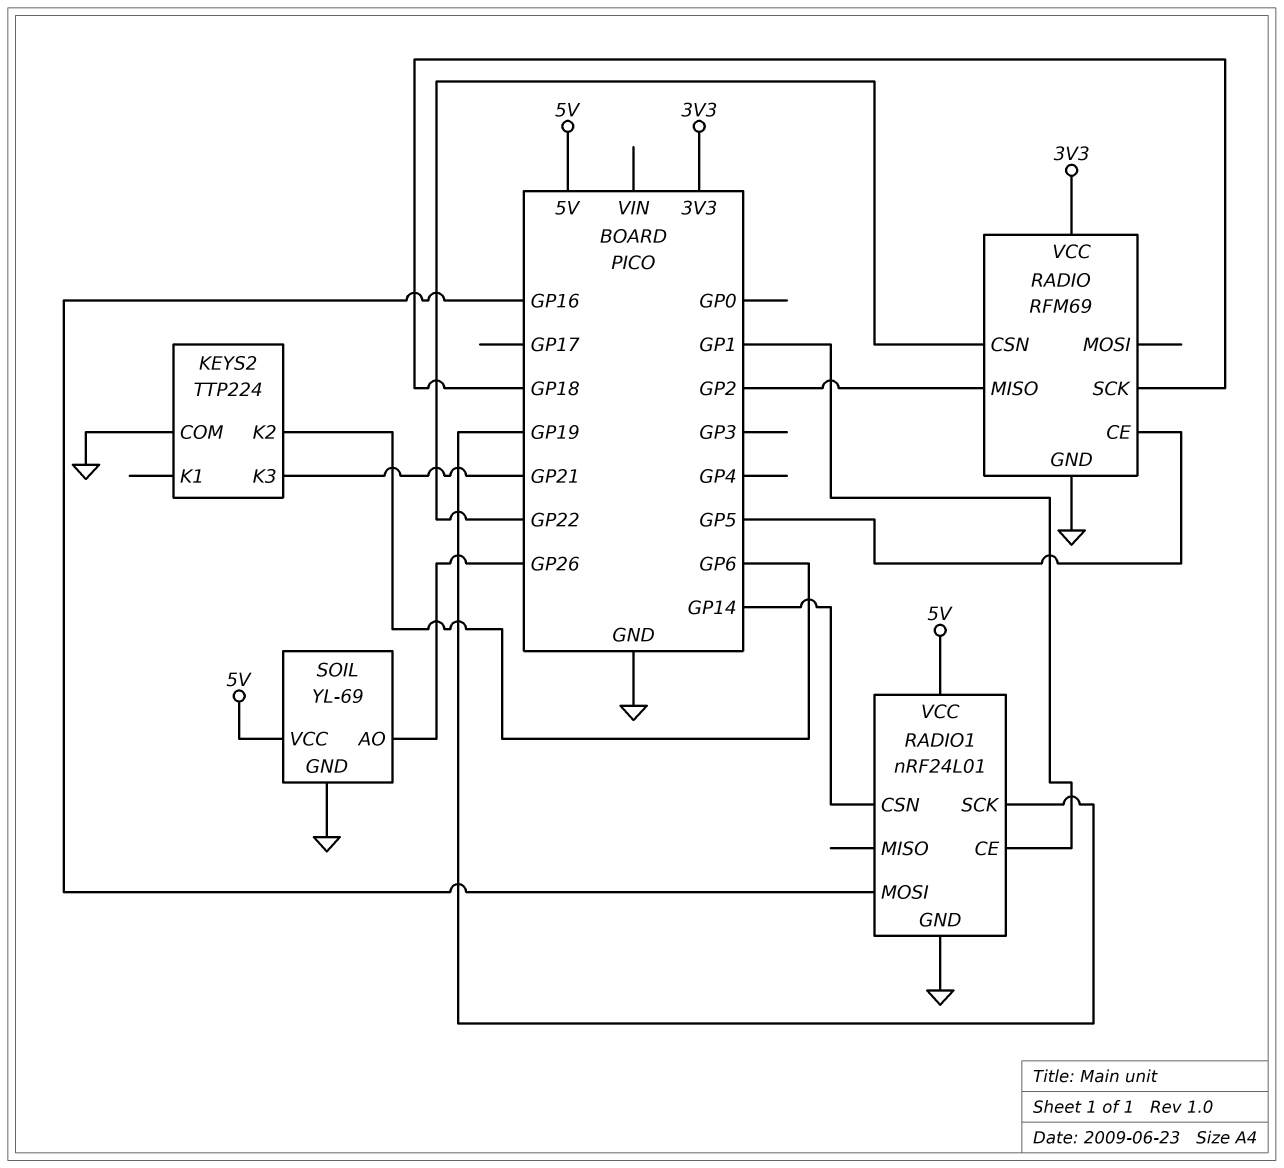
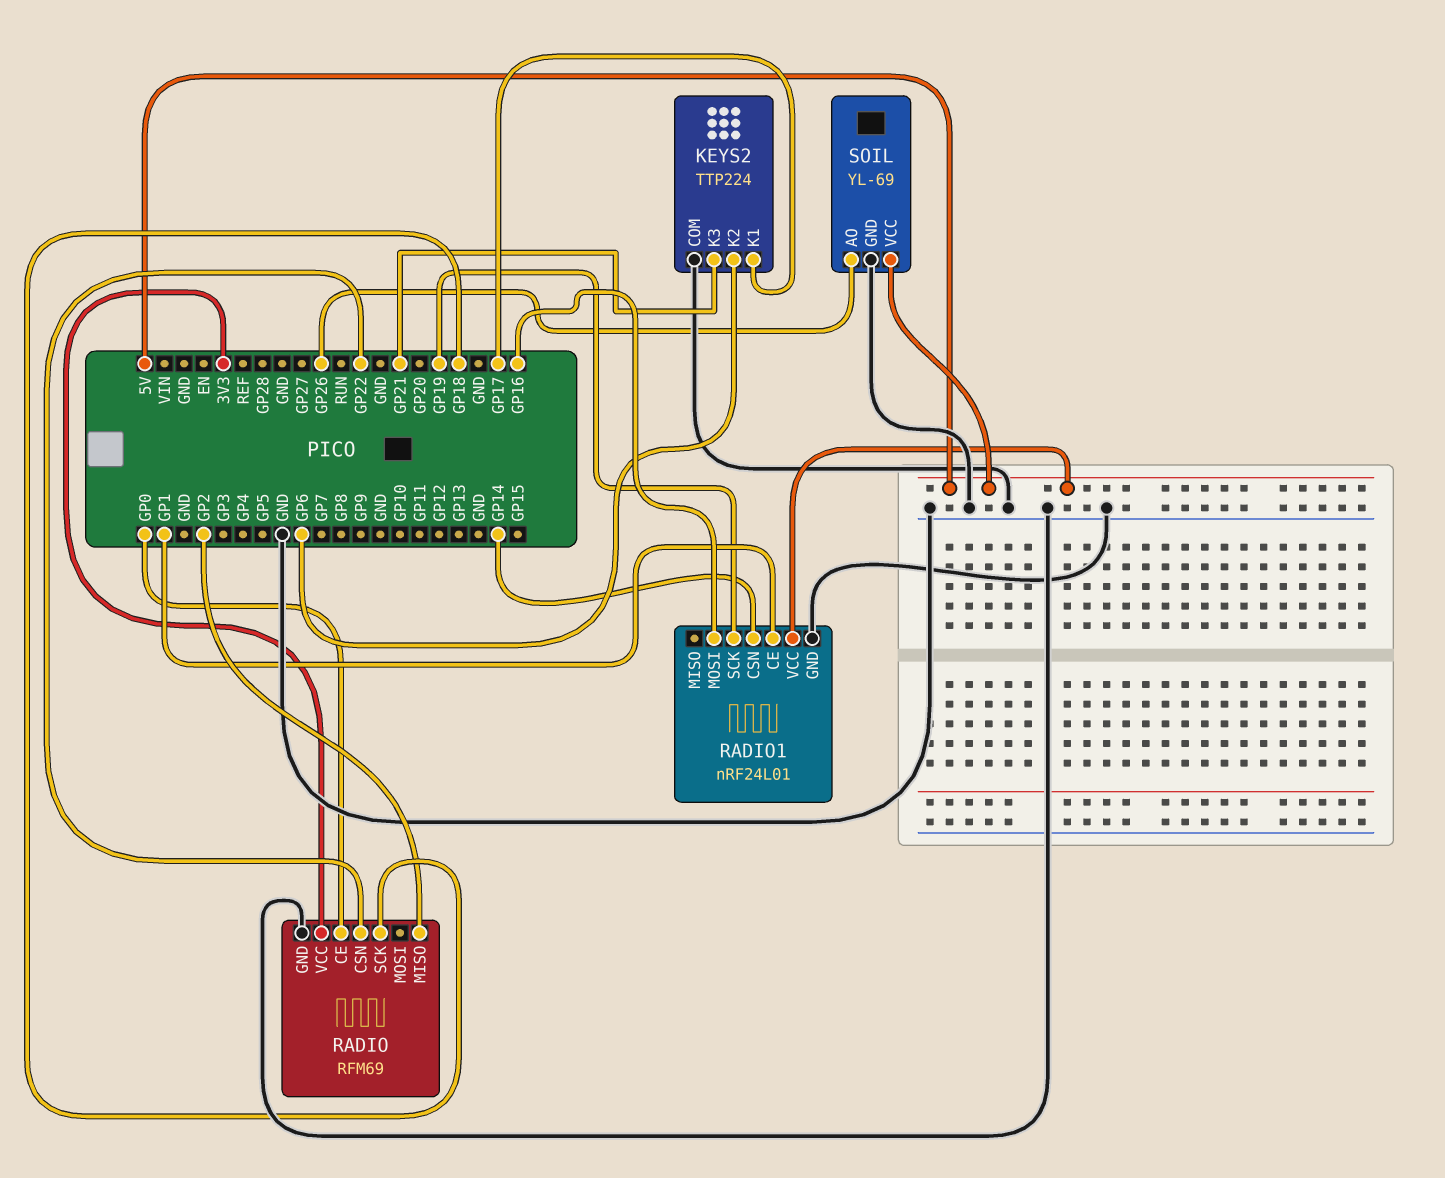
KEYS2 pin K1: none -> GP17
RADIO pin CE: GP5 -> GP0

